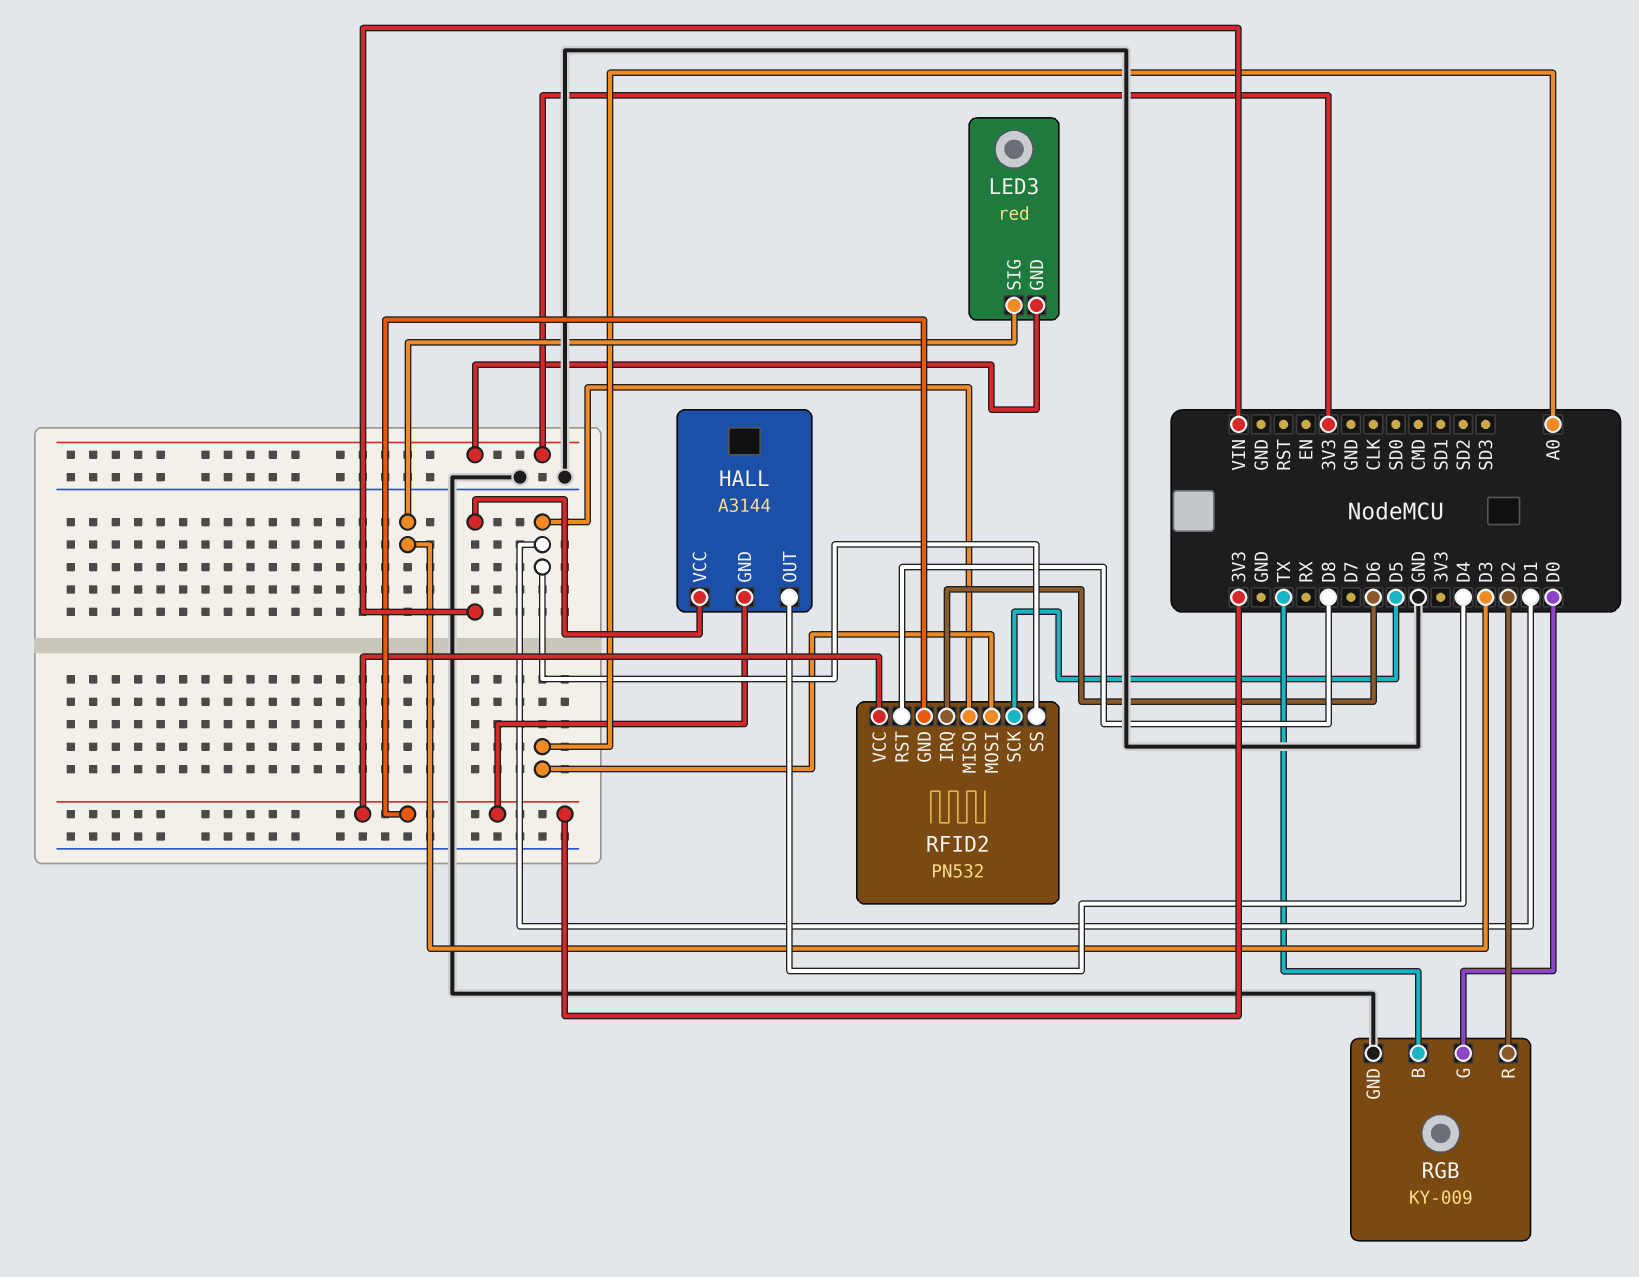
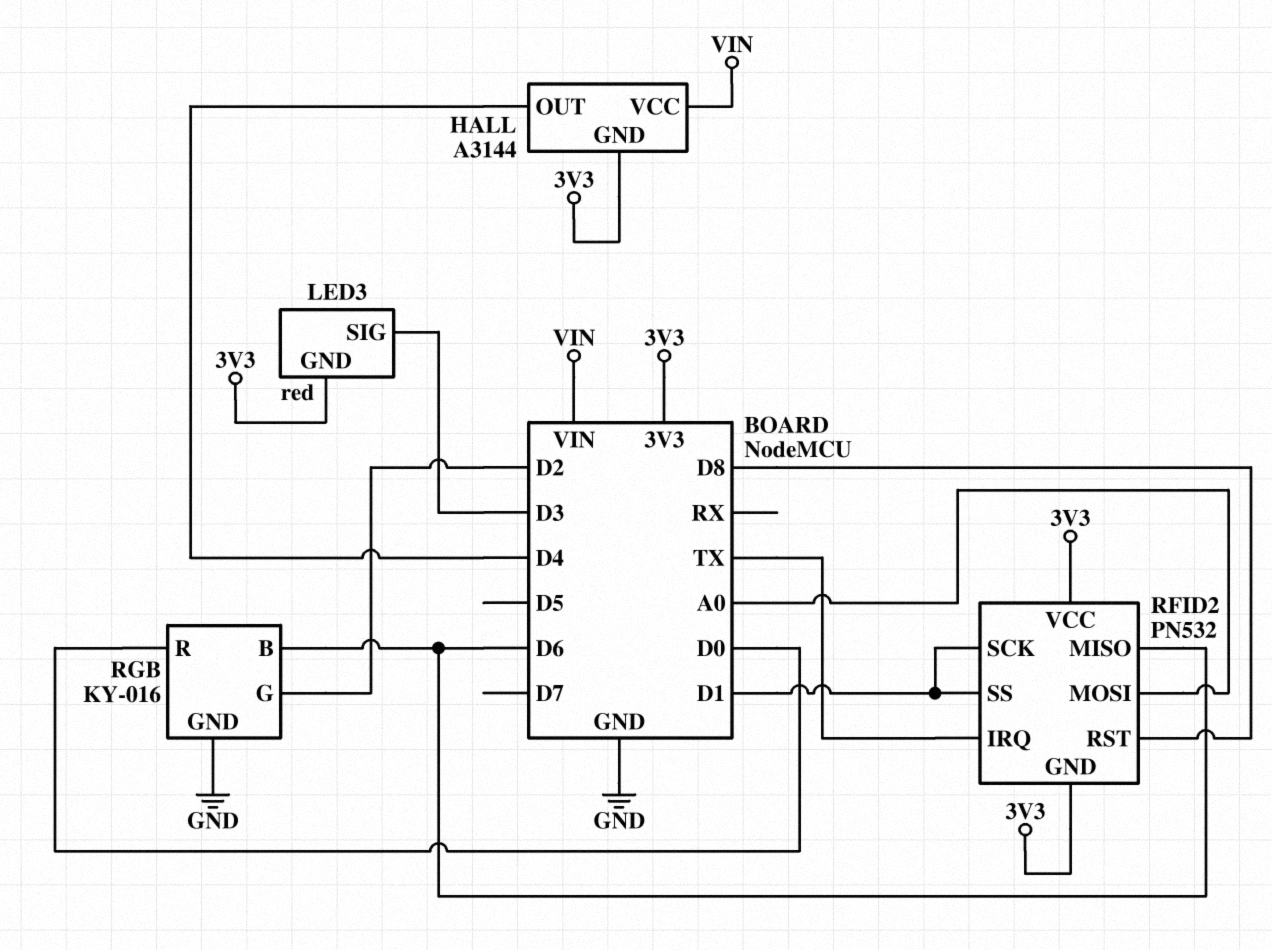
RFID2 pin IRQ: D6 -> TX
RFID2 pin MISO: D1 -> D6
RFID2 pin SCK: D5 -> D1
RGB: KY-009 -> KY-016
RGB pin B: TX -> D6
RGB pin G: D0 -> D2
RGB pin R: D2 -> D0

